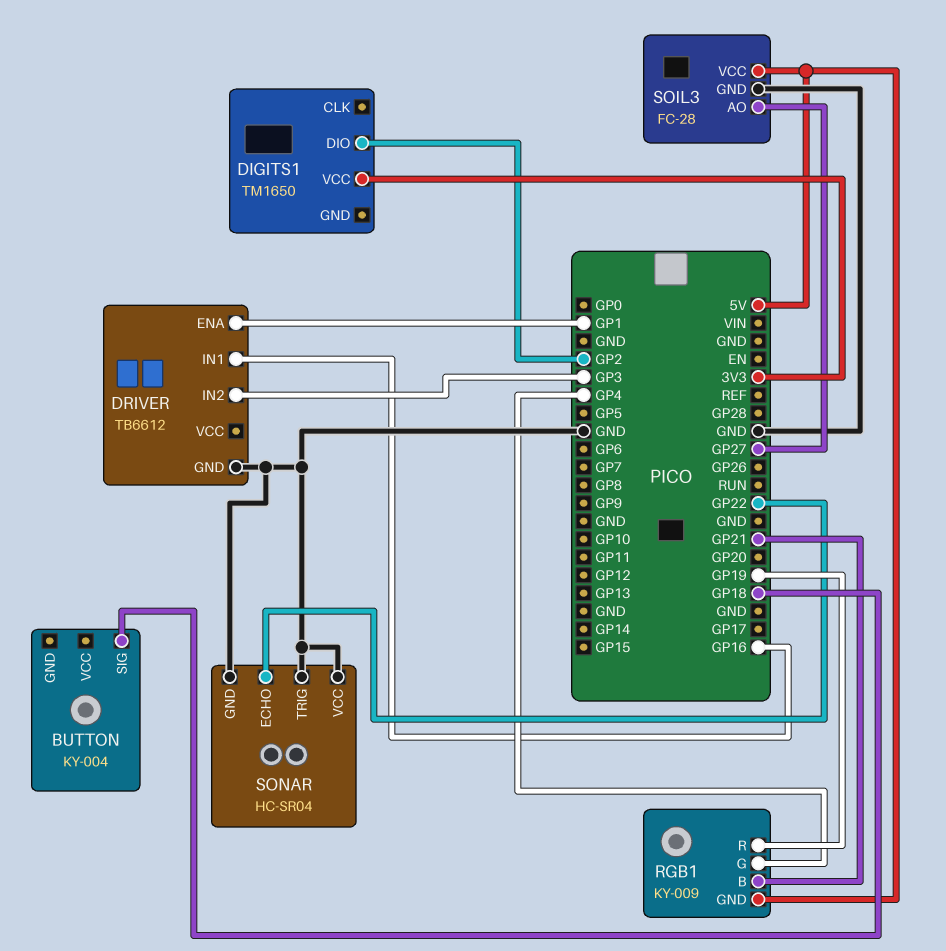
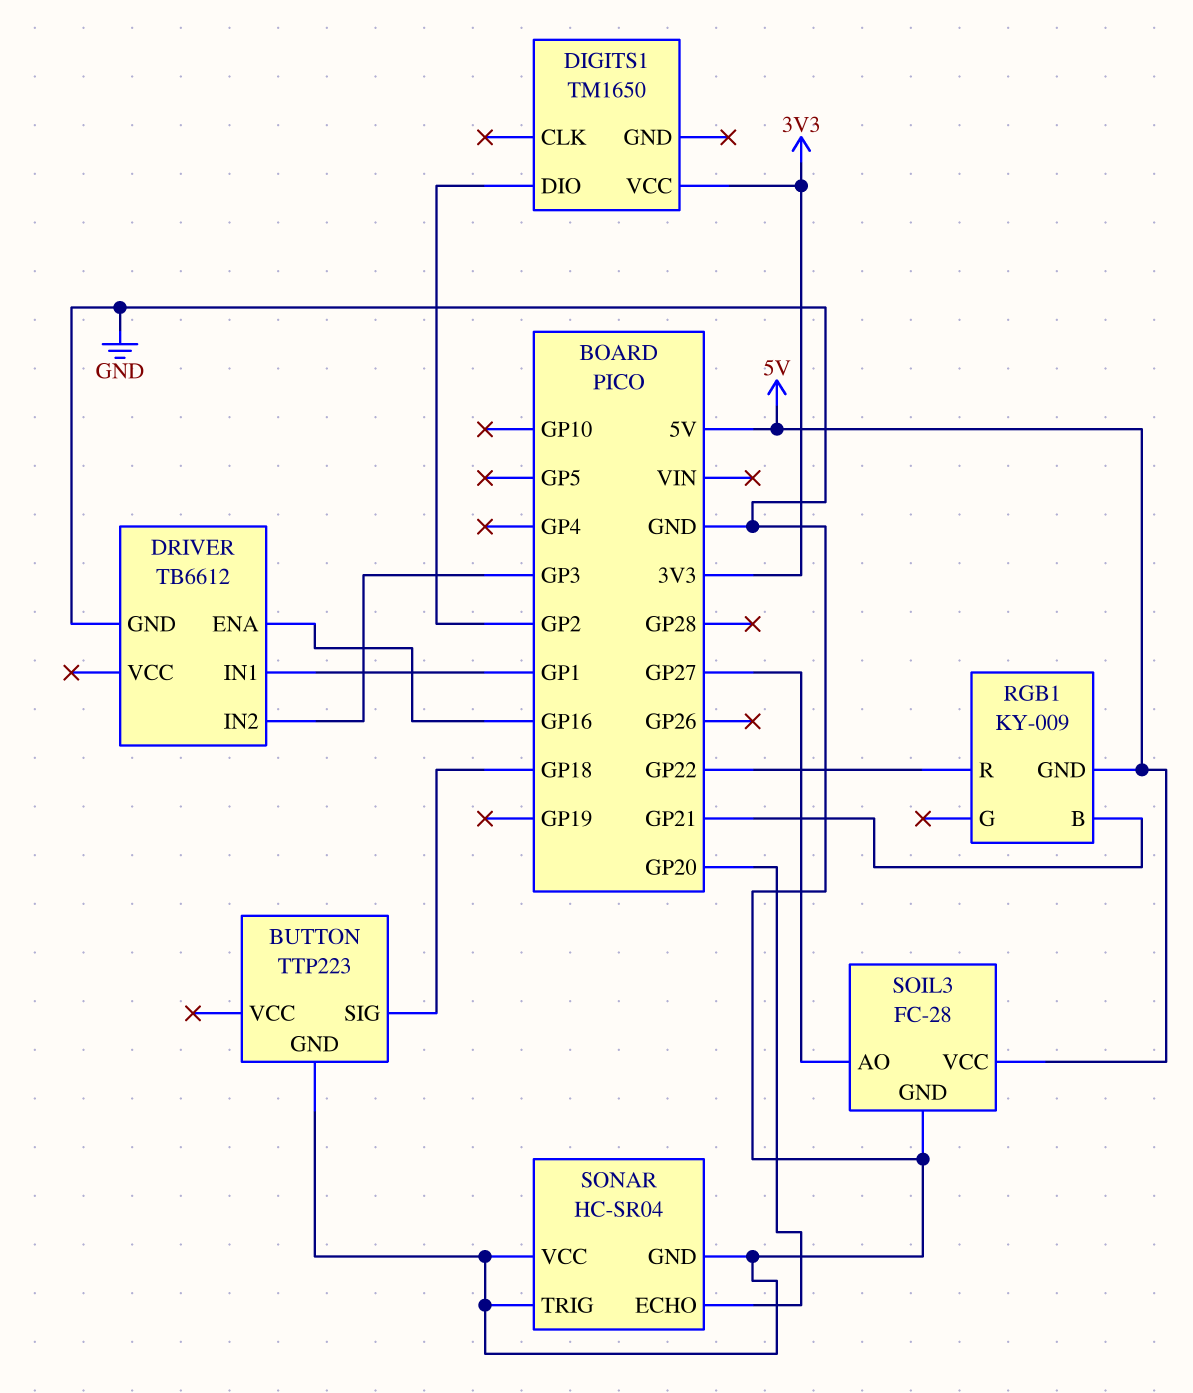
BUTTON: KY-004 -> TTP223
BUTTON pin GND: none -> GND
DRIVER pin ENA: GP1 -> GP16
DRIVER pin IN1: GP16 -> GP1
RGB1 pin G: GP4 -> none
RGB1 pin R: GP19 -> GP22
SONAR pin ECHO: GP22 -> GP20

